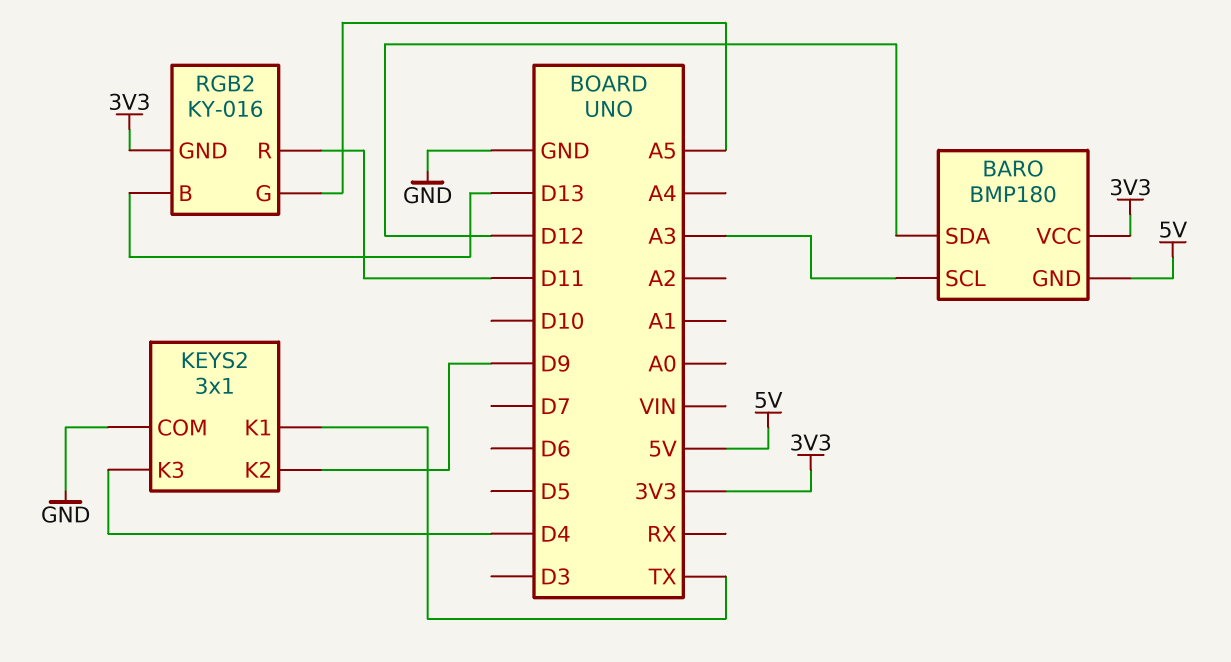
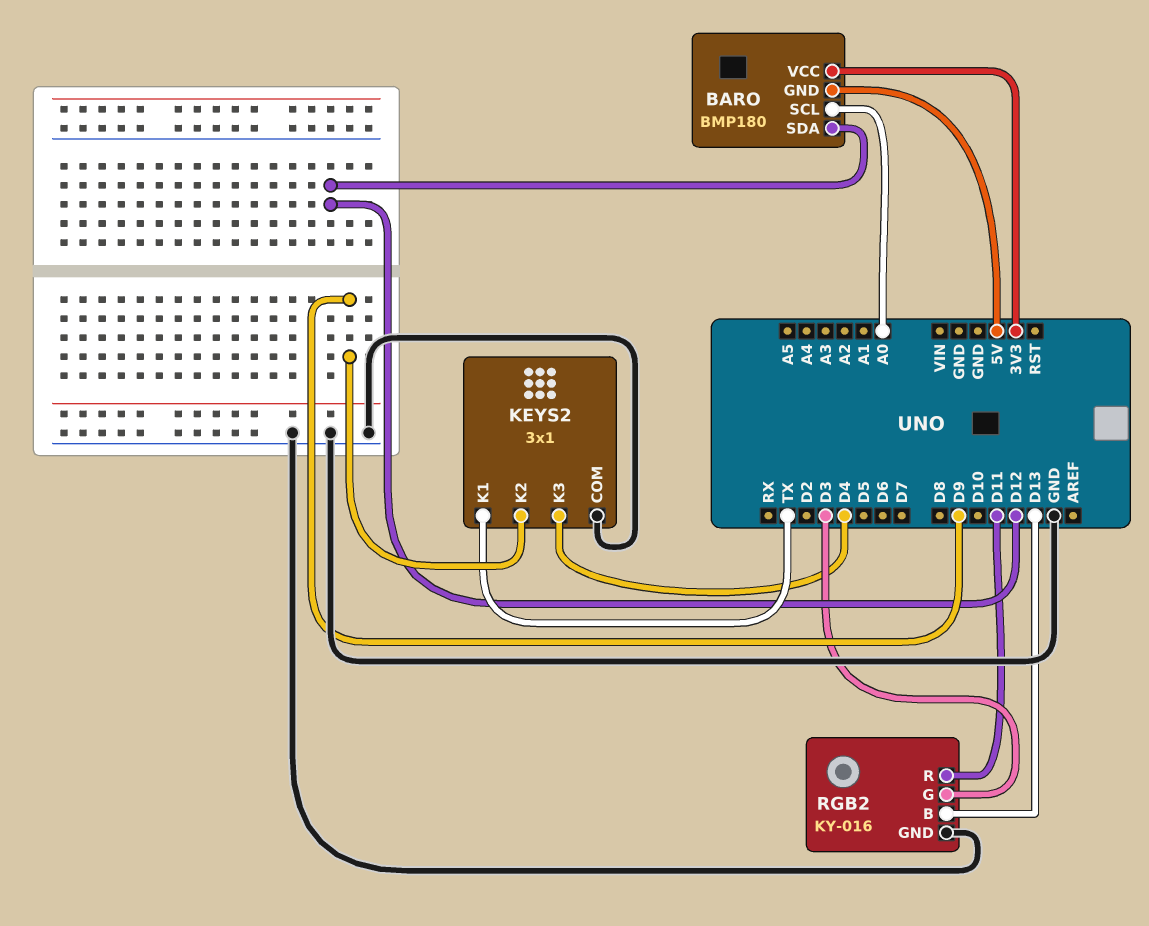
BARO pin SCL: A3 -> A0
RGB2 pin G: A5 -> D3
RGB2 pin GND: 3V3 -> GND

